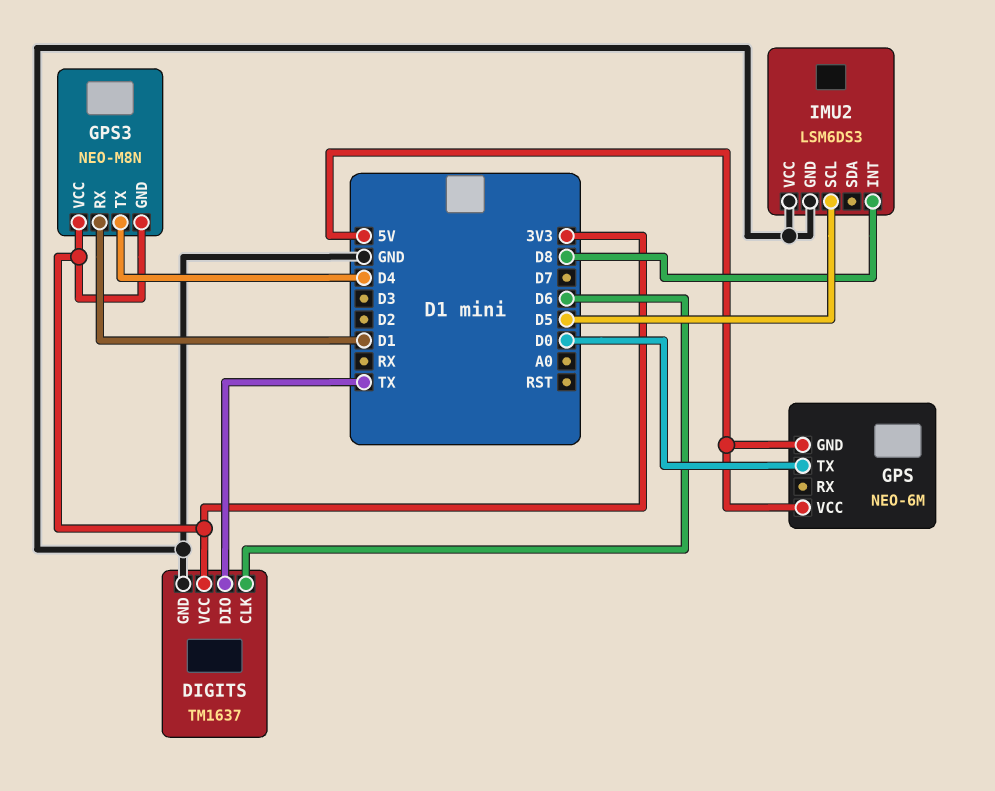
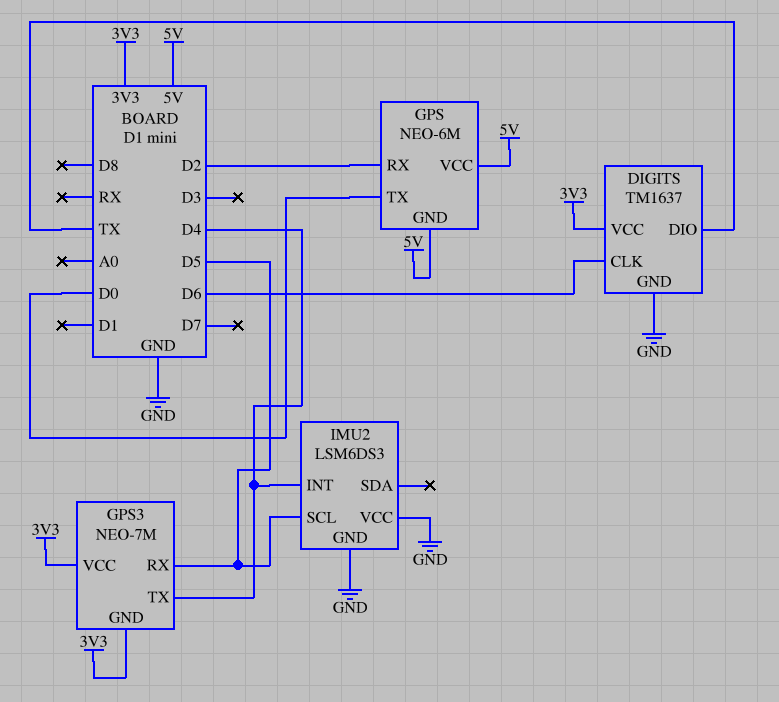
GPS pin RX: none -> D2
GPS3: NEO-M8N -> NEO-7M
GPS3 pin RX: D1 -> D5
IMU2 pin INT: D8 -> D4

